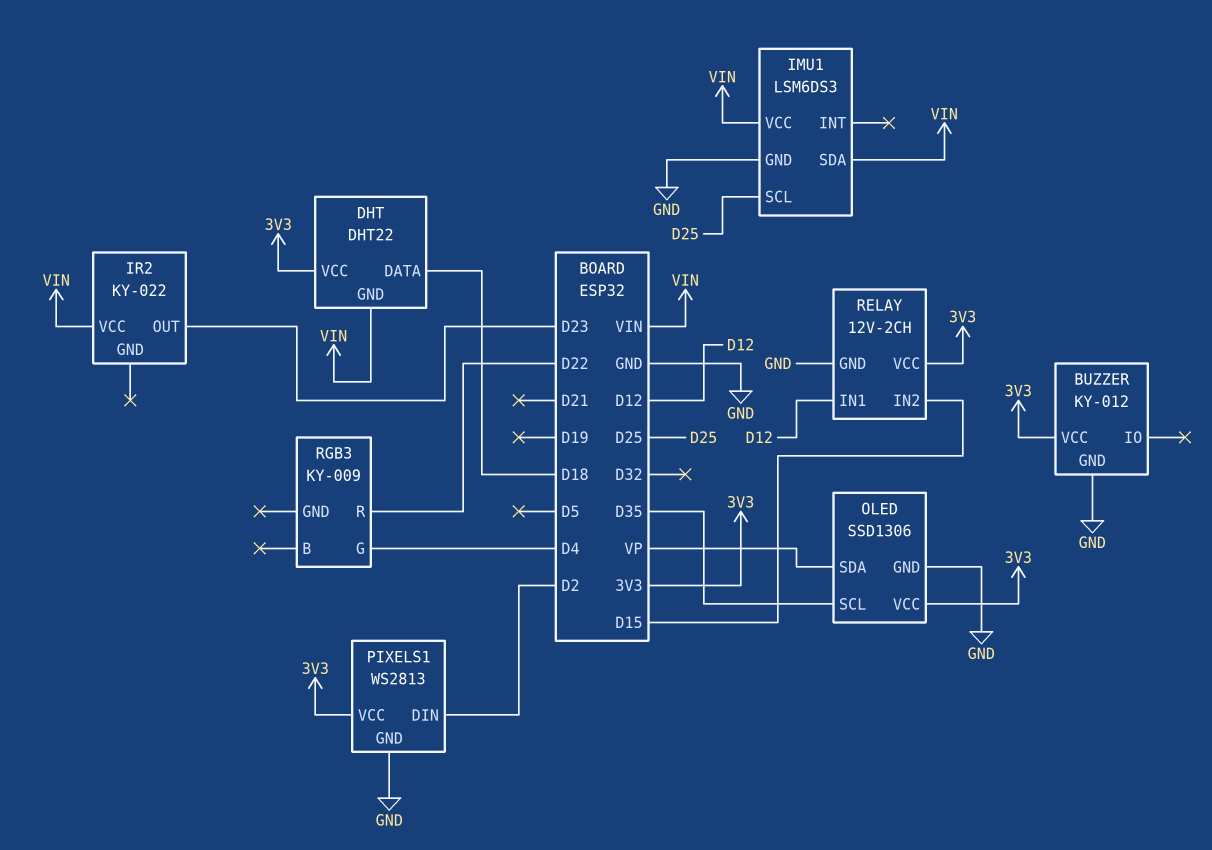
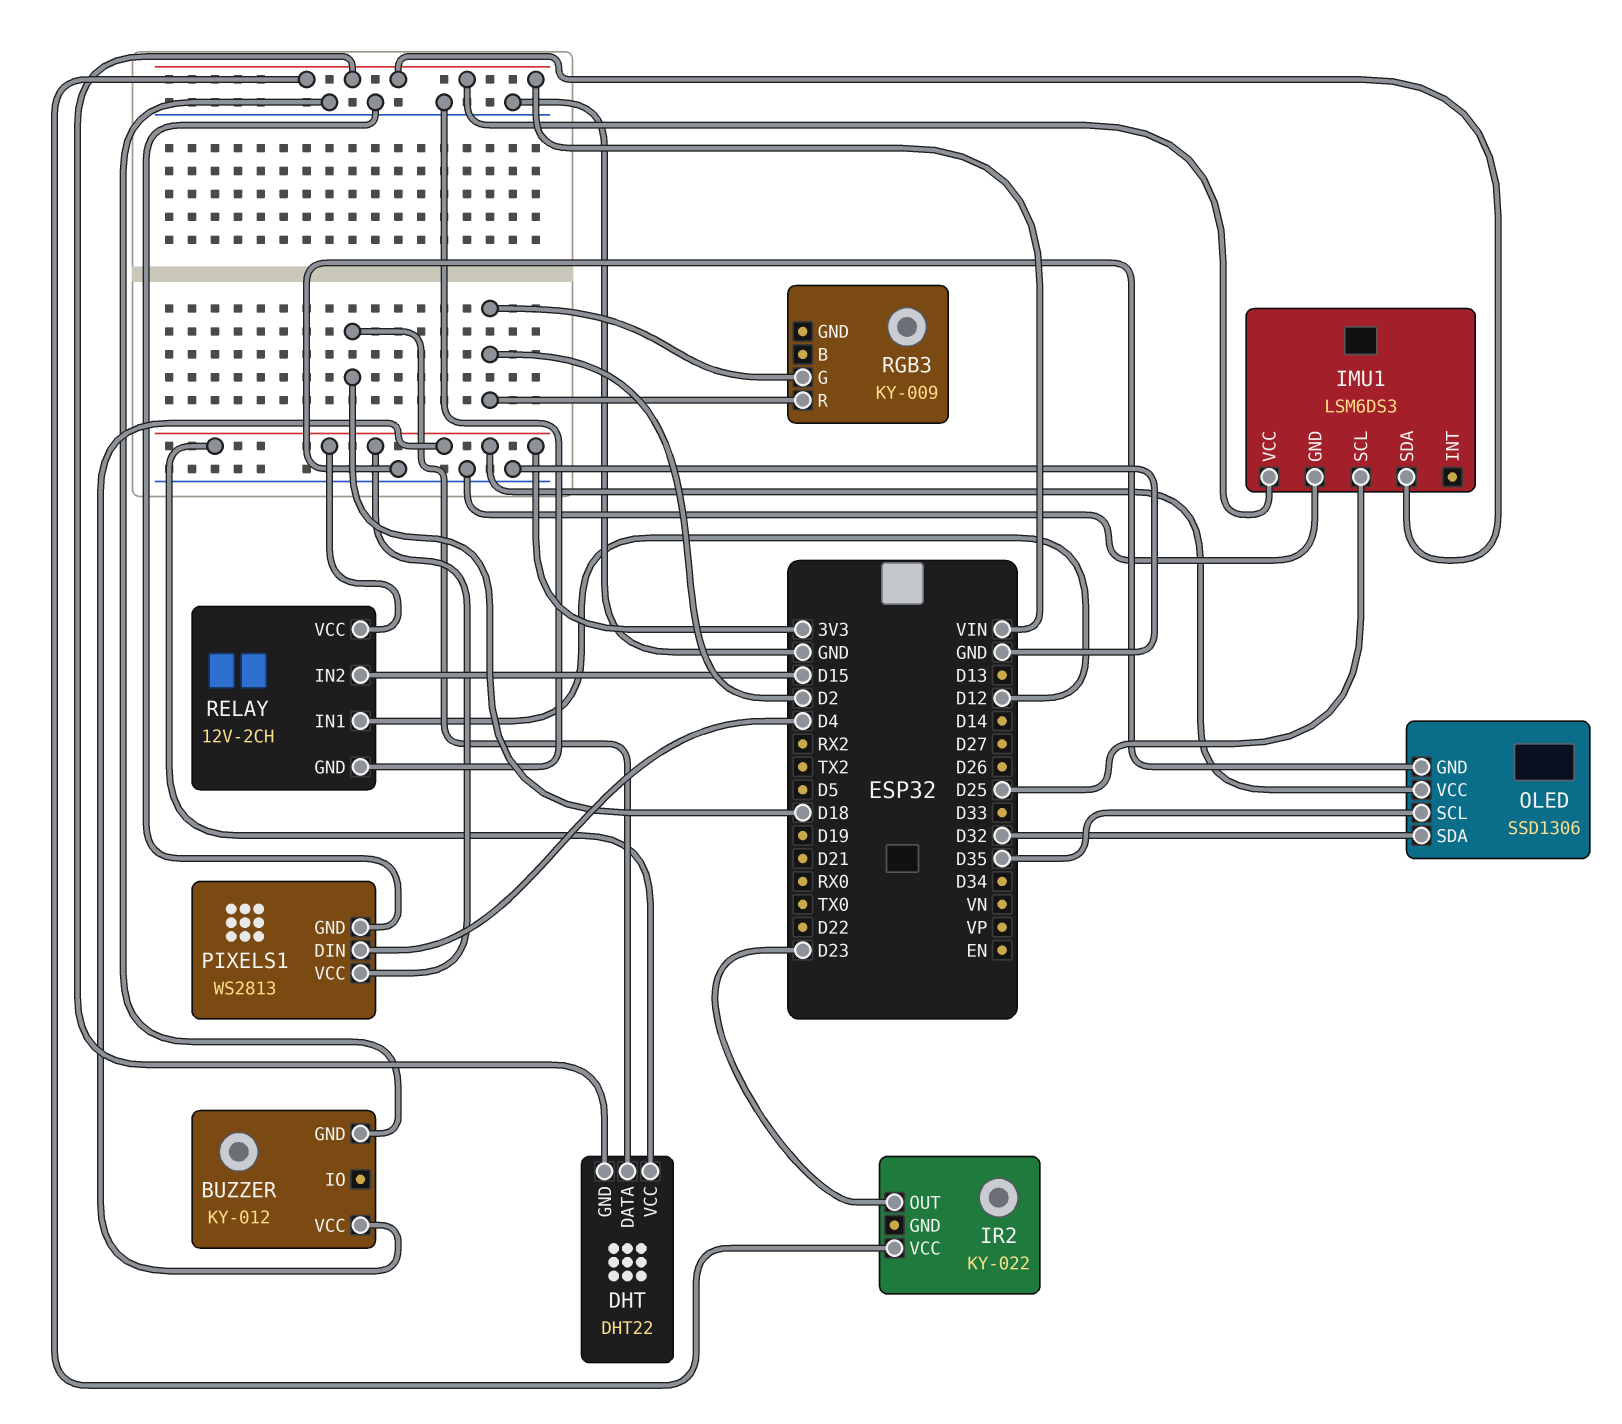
OLED pin SDA: VP -> D32
PIXELS1 pin DIN: D2 -> D4
RGB3 pin G: D4 -> D2
RGB3 pin R: D22 -> D2

